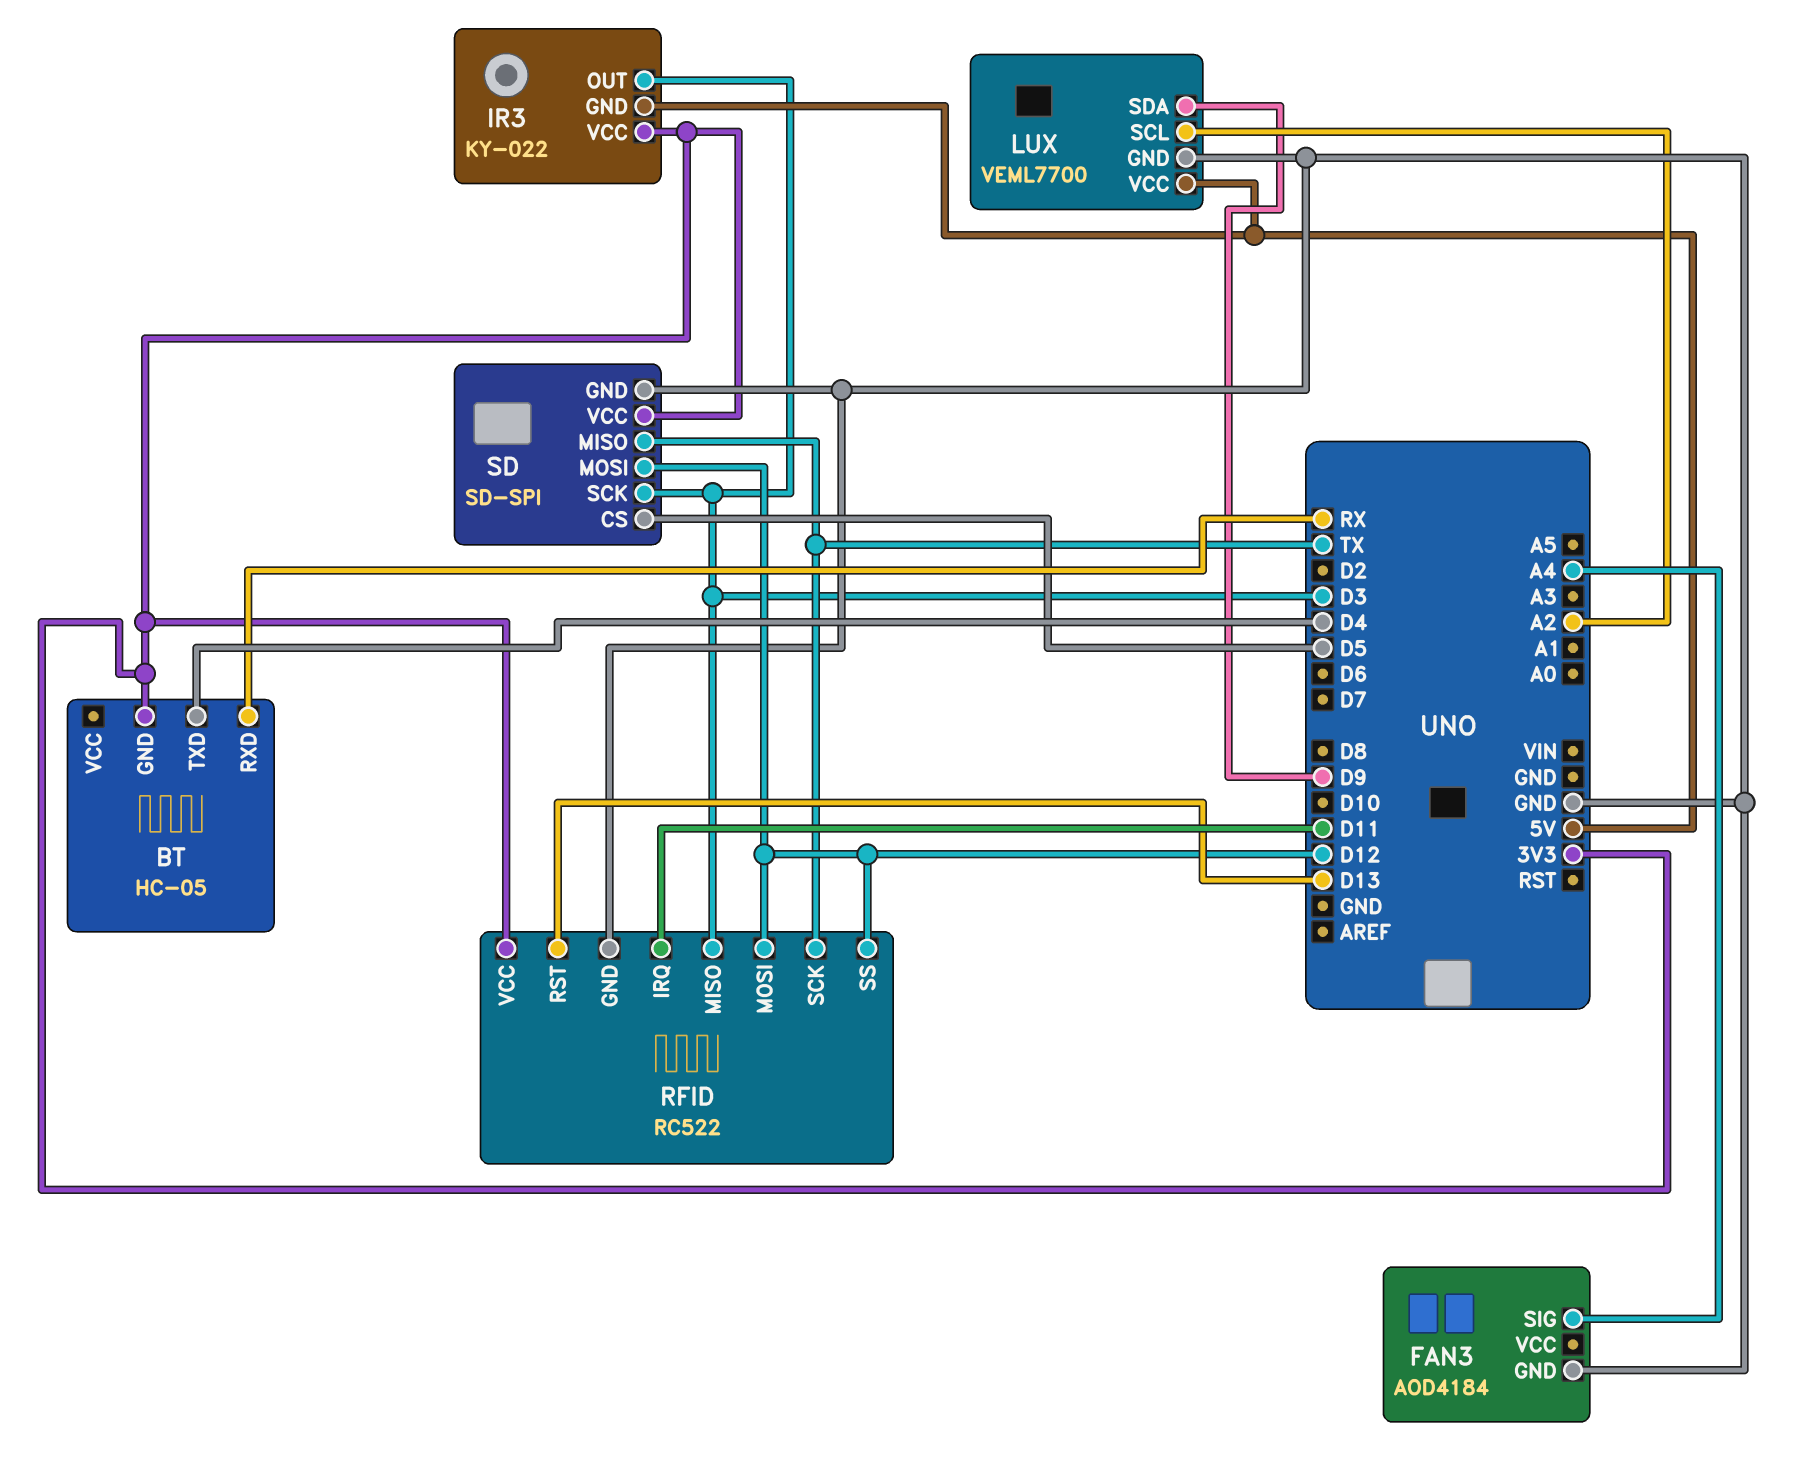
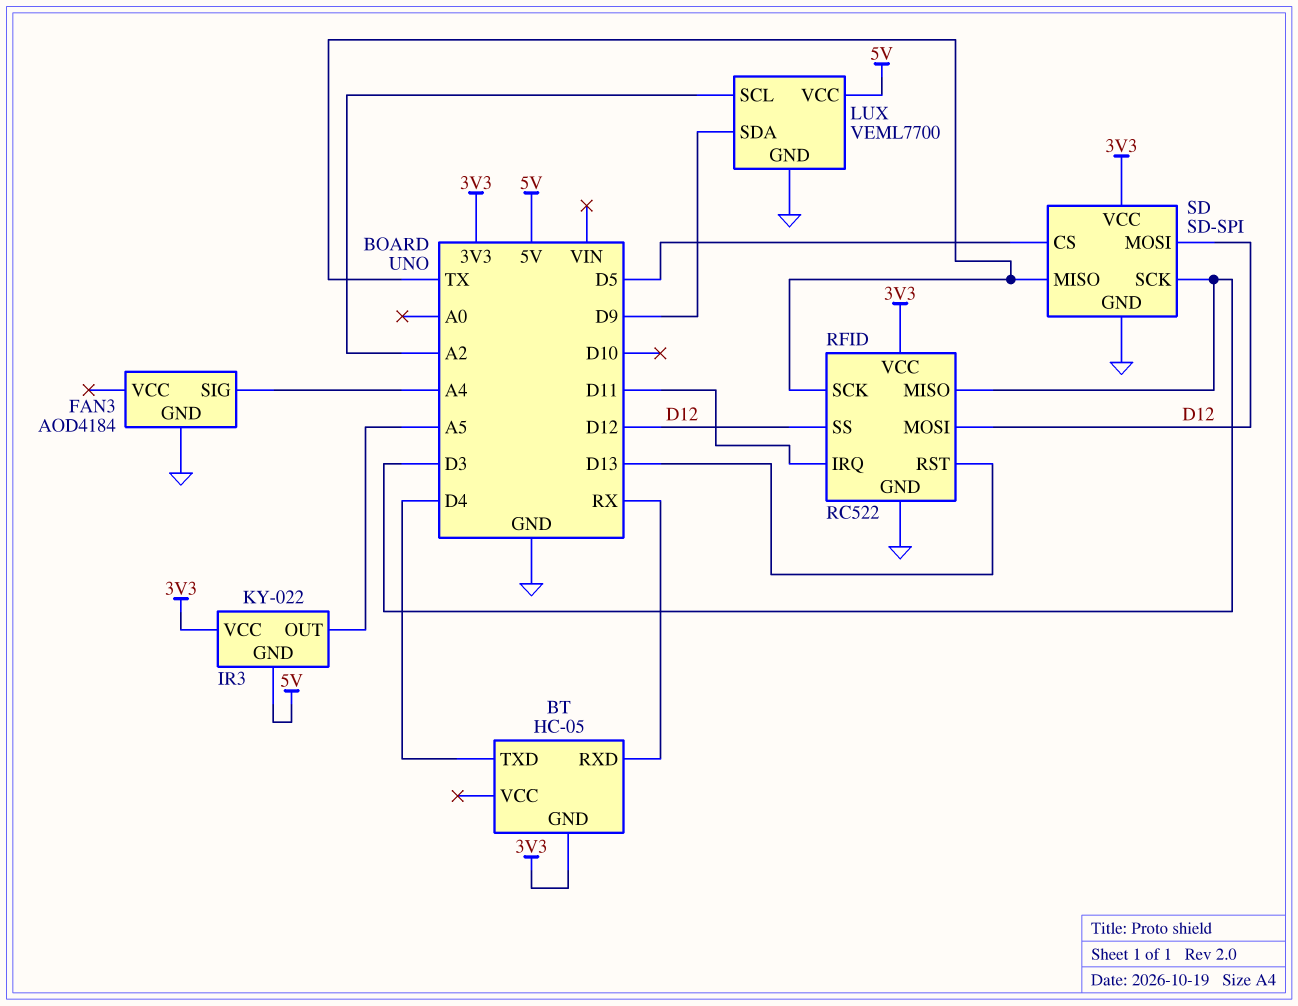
IR3 pin OUT: D3 -> A5

